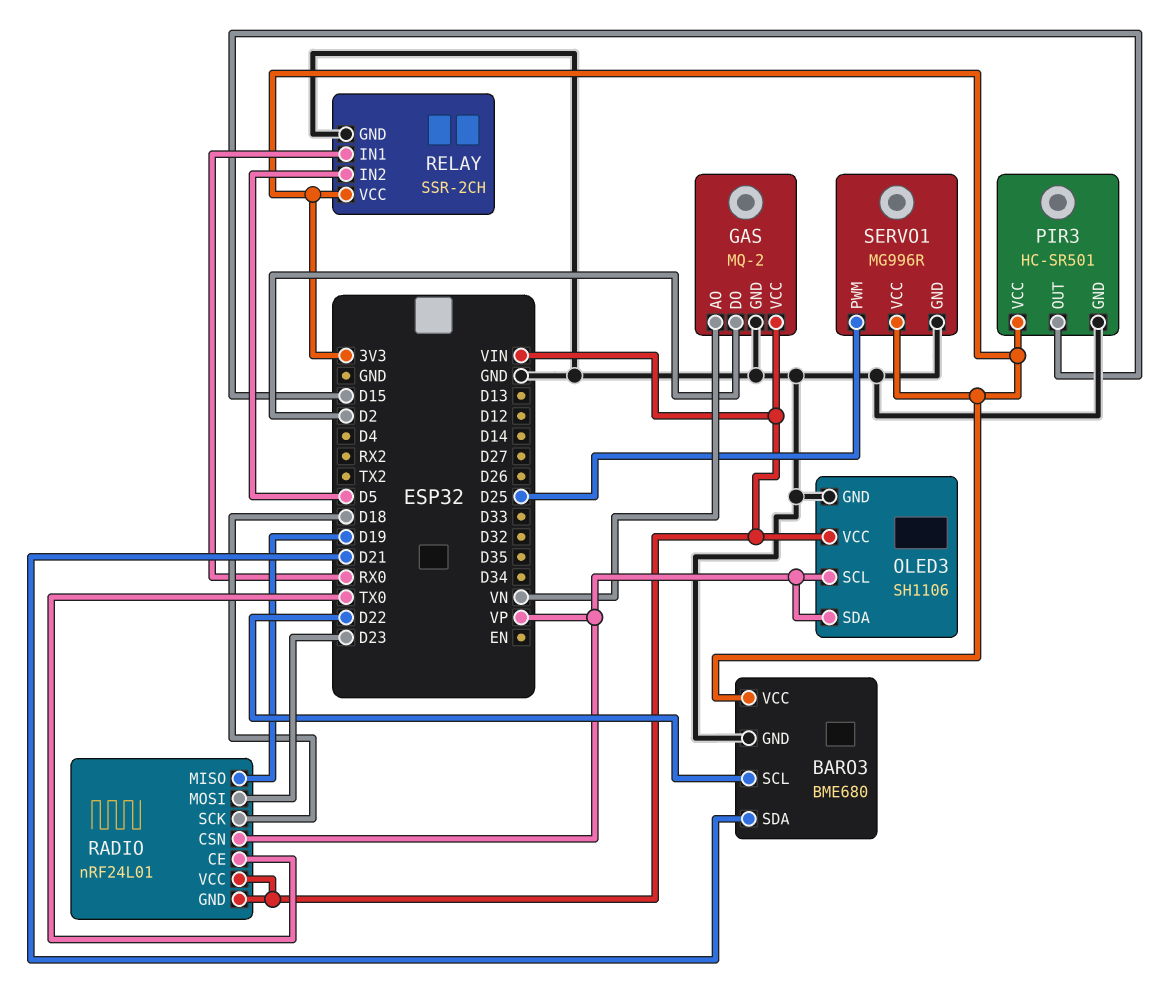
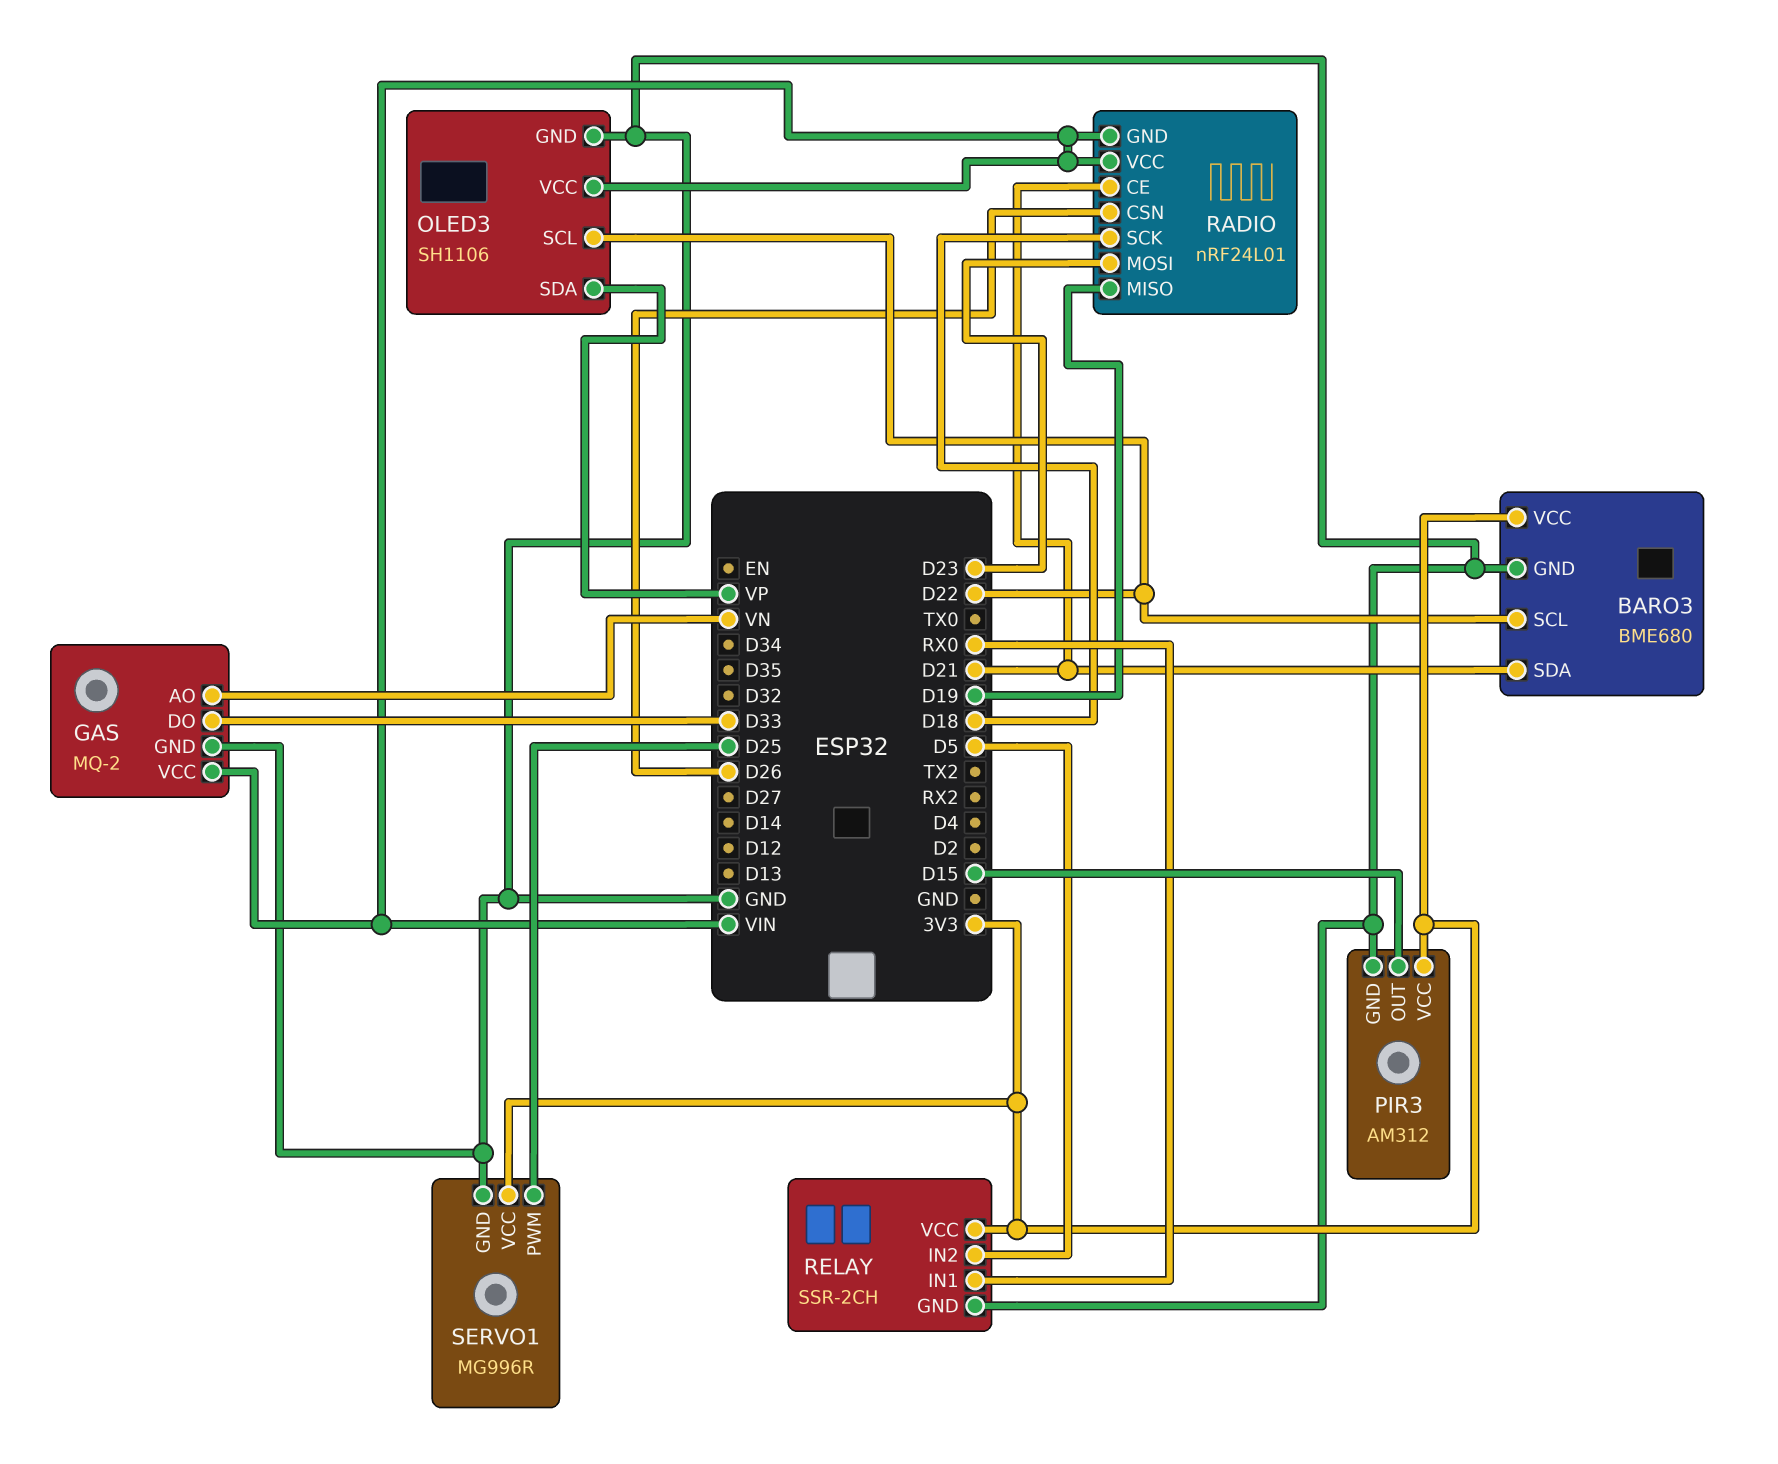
GAS pin DO: D2 -> D33
OLED3 pin SCL: VP -> D22
PIR3: HC-SR501 -> AM312
RADIO pin CE: TX0 -> D21
RADIO pin CSN: VP -> D26

